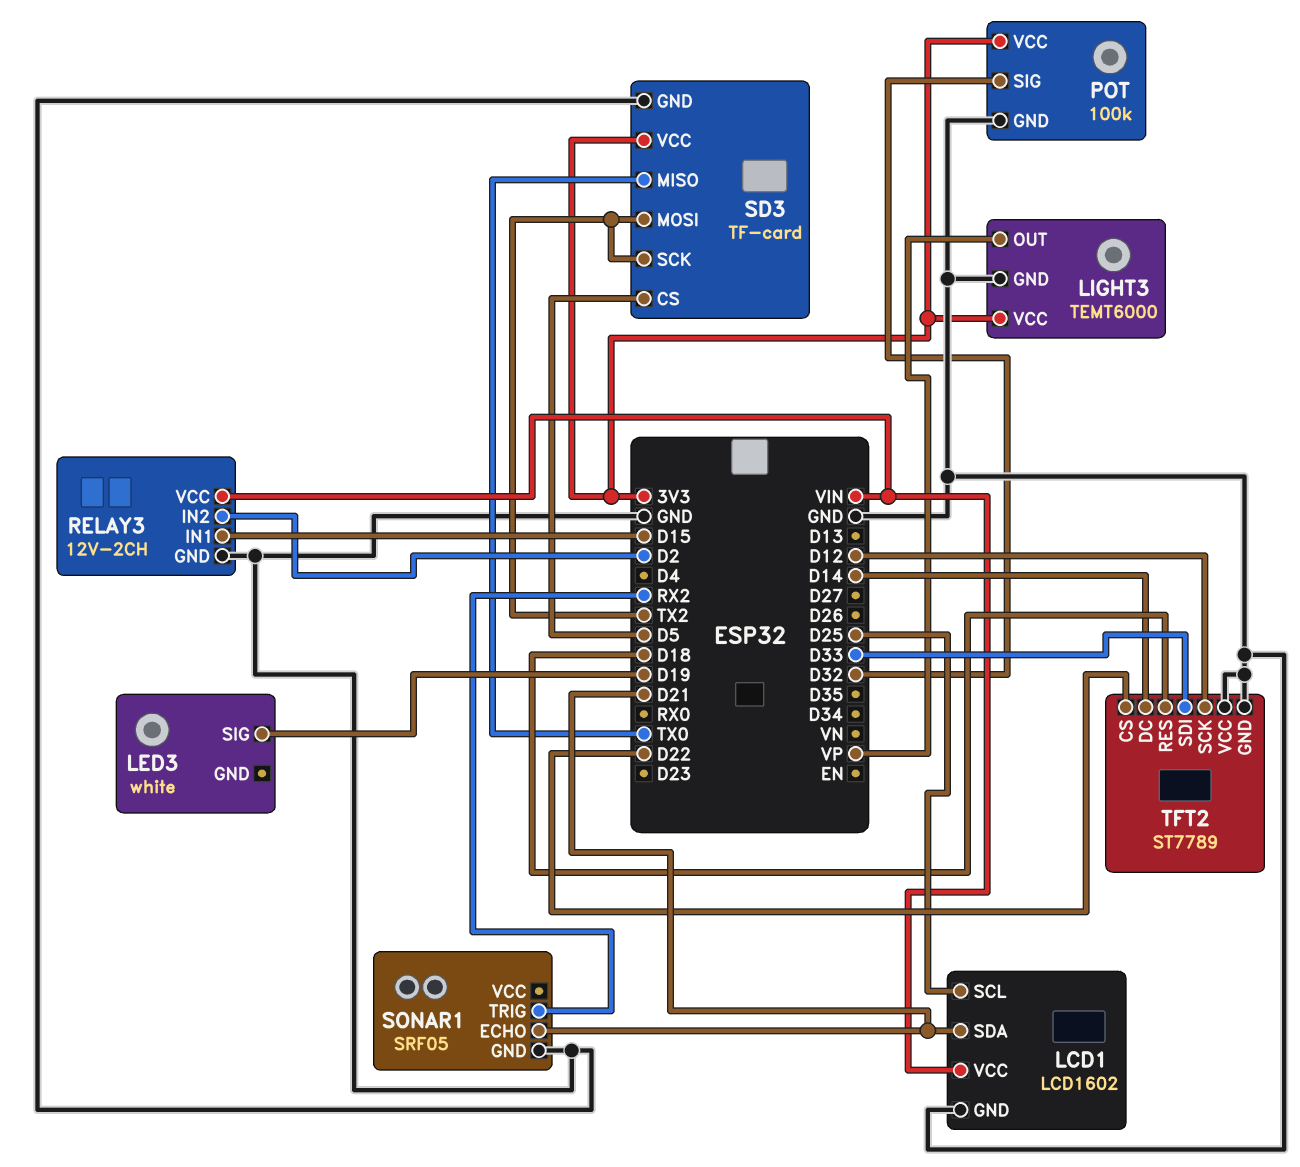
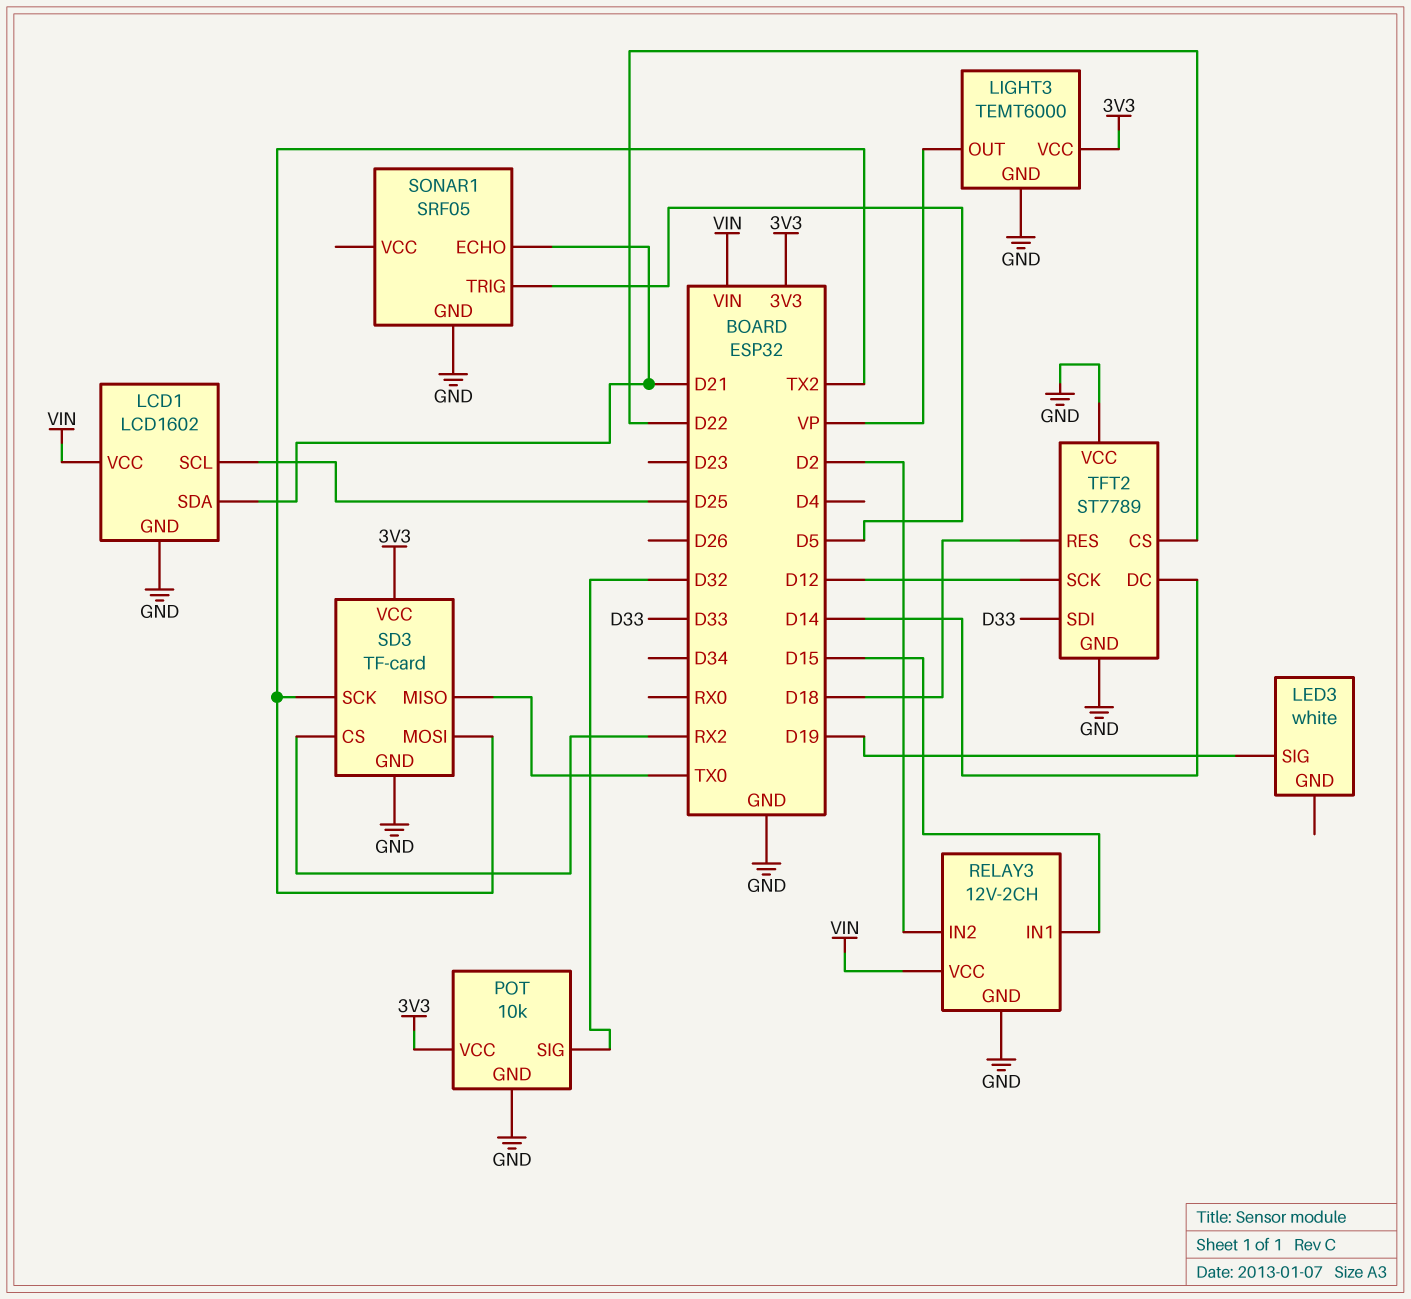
POT: 100k -> 10k
SD3 pin CS: D5 -> RX2
SONAR1 pin TRIG: RX2 -> D5

